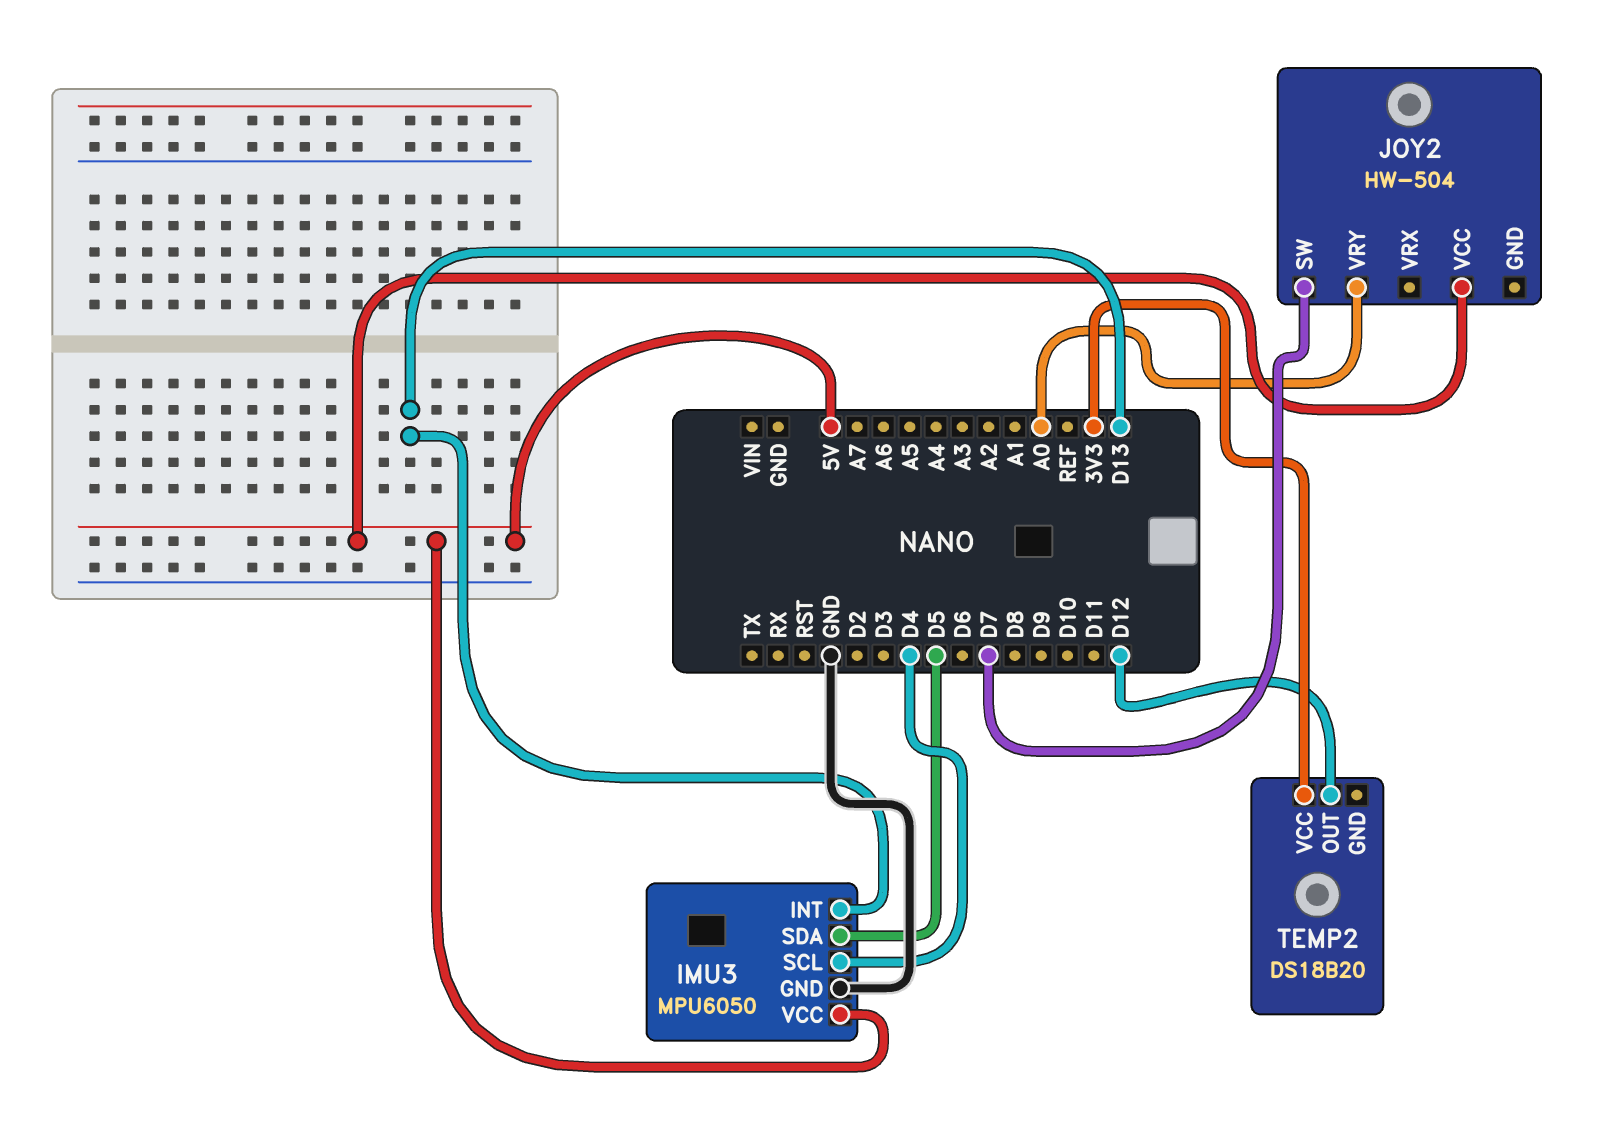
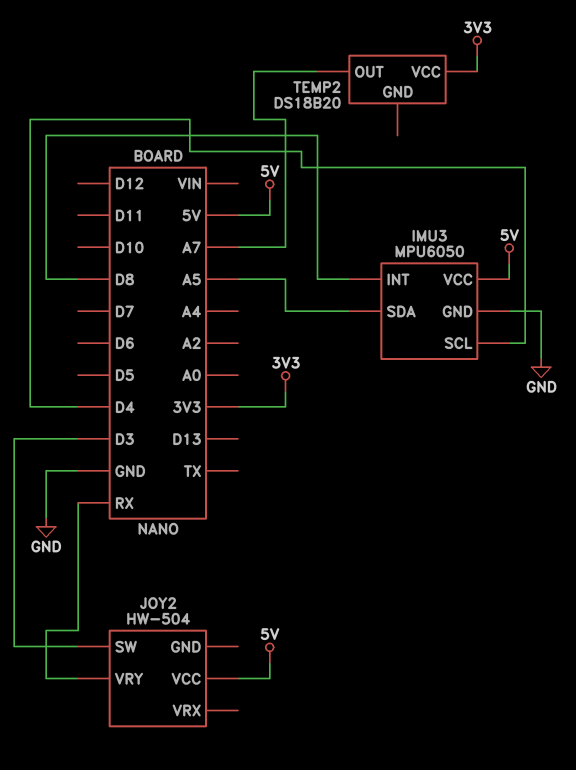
IMU3 pin INT: D13 -> D8
IMU3 pin SDA: D5 -> A5
JOY2 pin SW: D7 -> D3
JOY2 pin VRY: A0 -> RX
TEMP2 pin OUT: D12 -> A7

